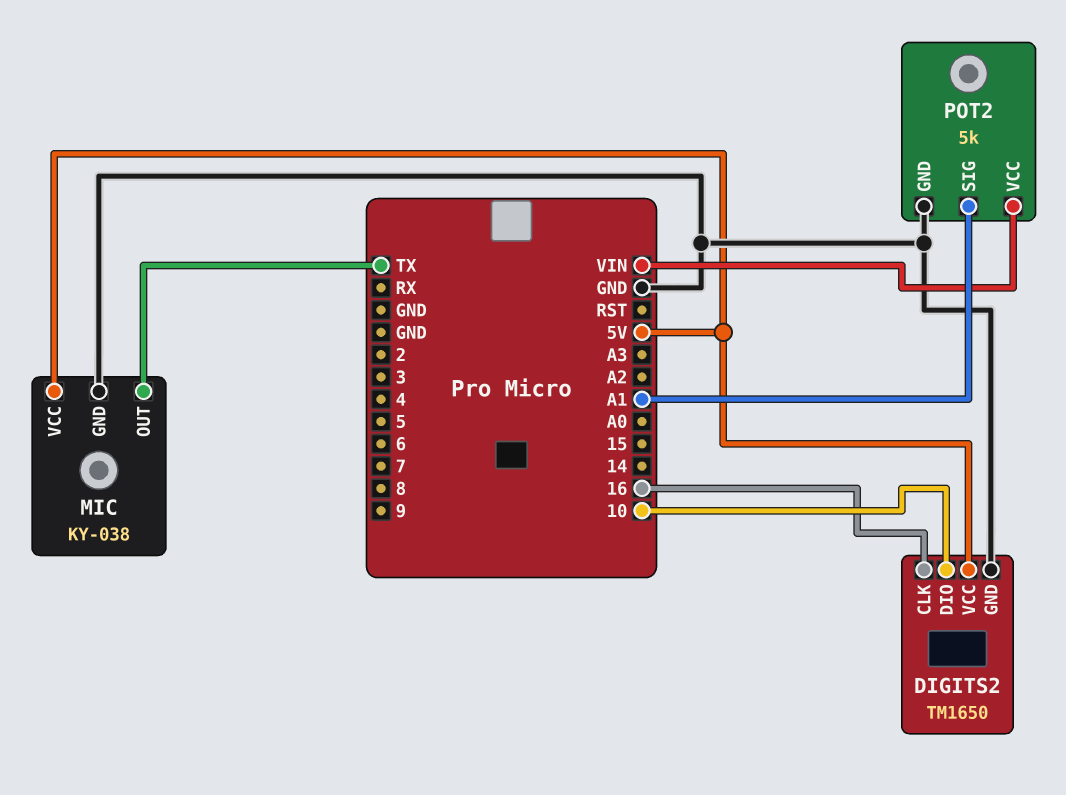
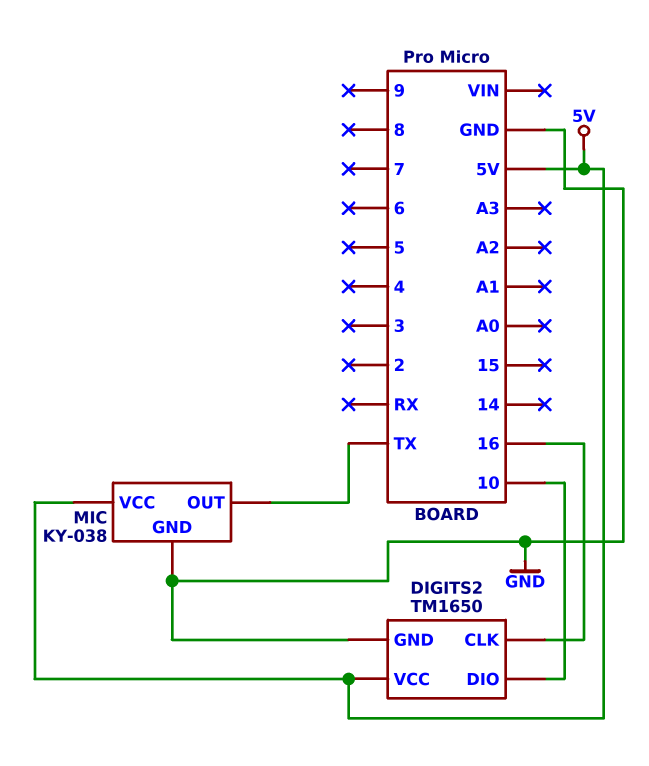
POT2: 5k -> none
POT2 pin GND: GND -> none
POT2 pin SIG: A1 -> none
POT2 pin VCC: VIN -> none

